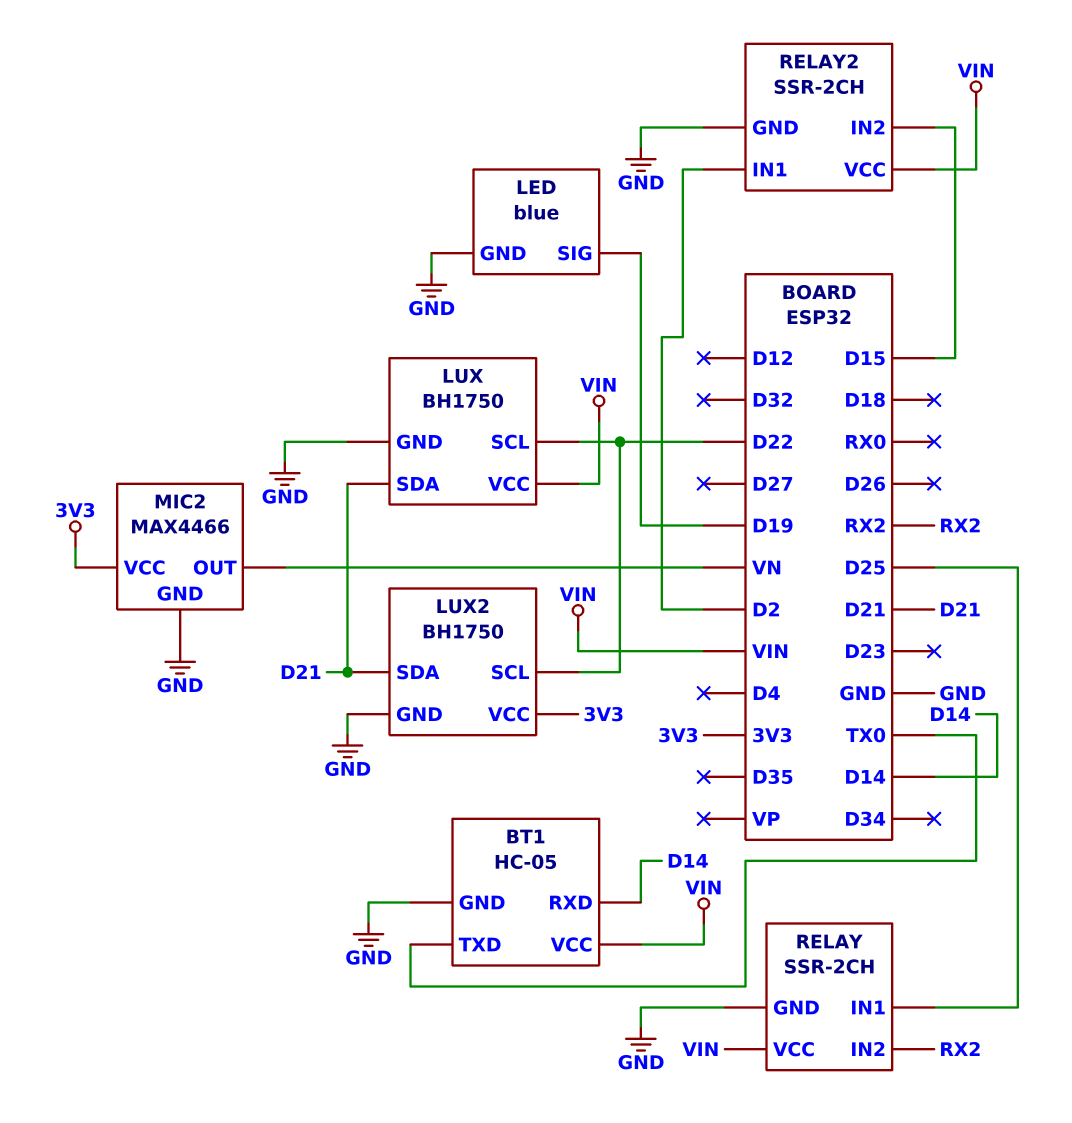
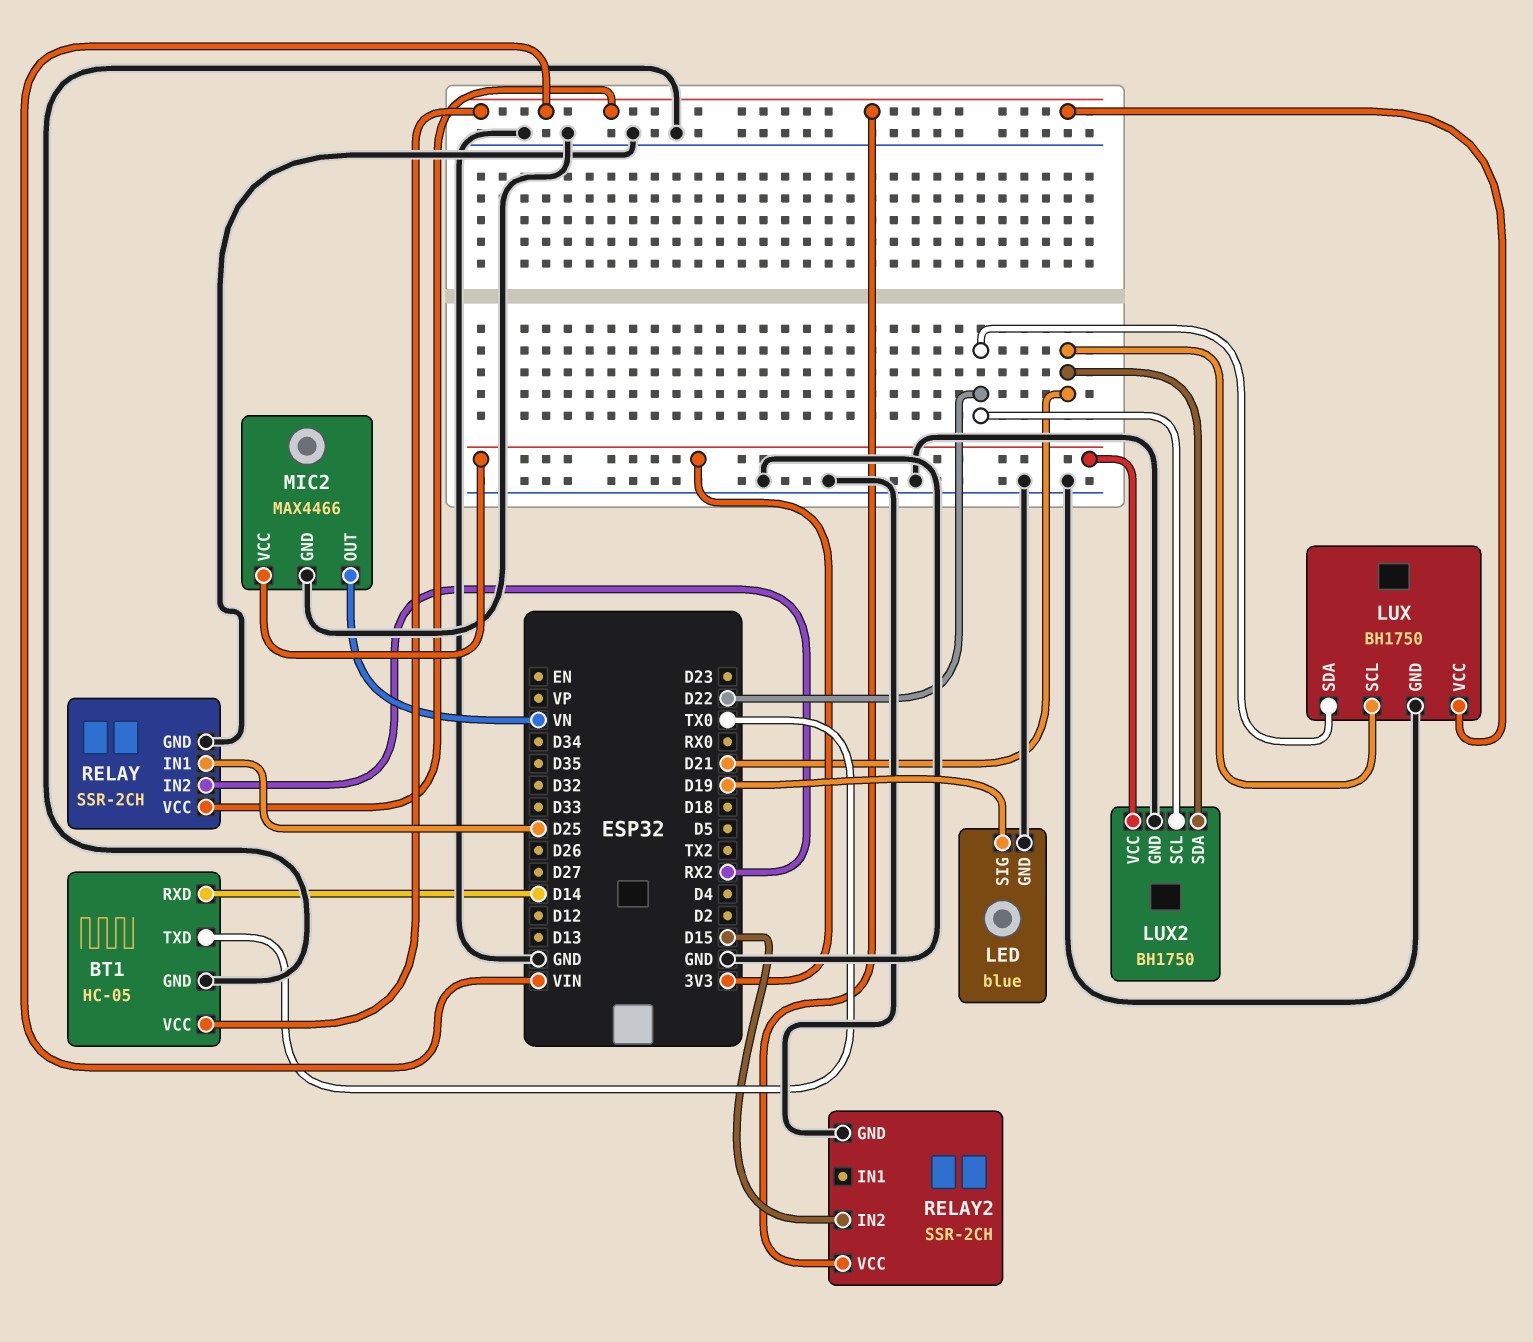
LUX pin SCL: D22 -> D21
LUX pin SDA: D21 -> D22
RELAY2 pin IN1: D2 -> none

